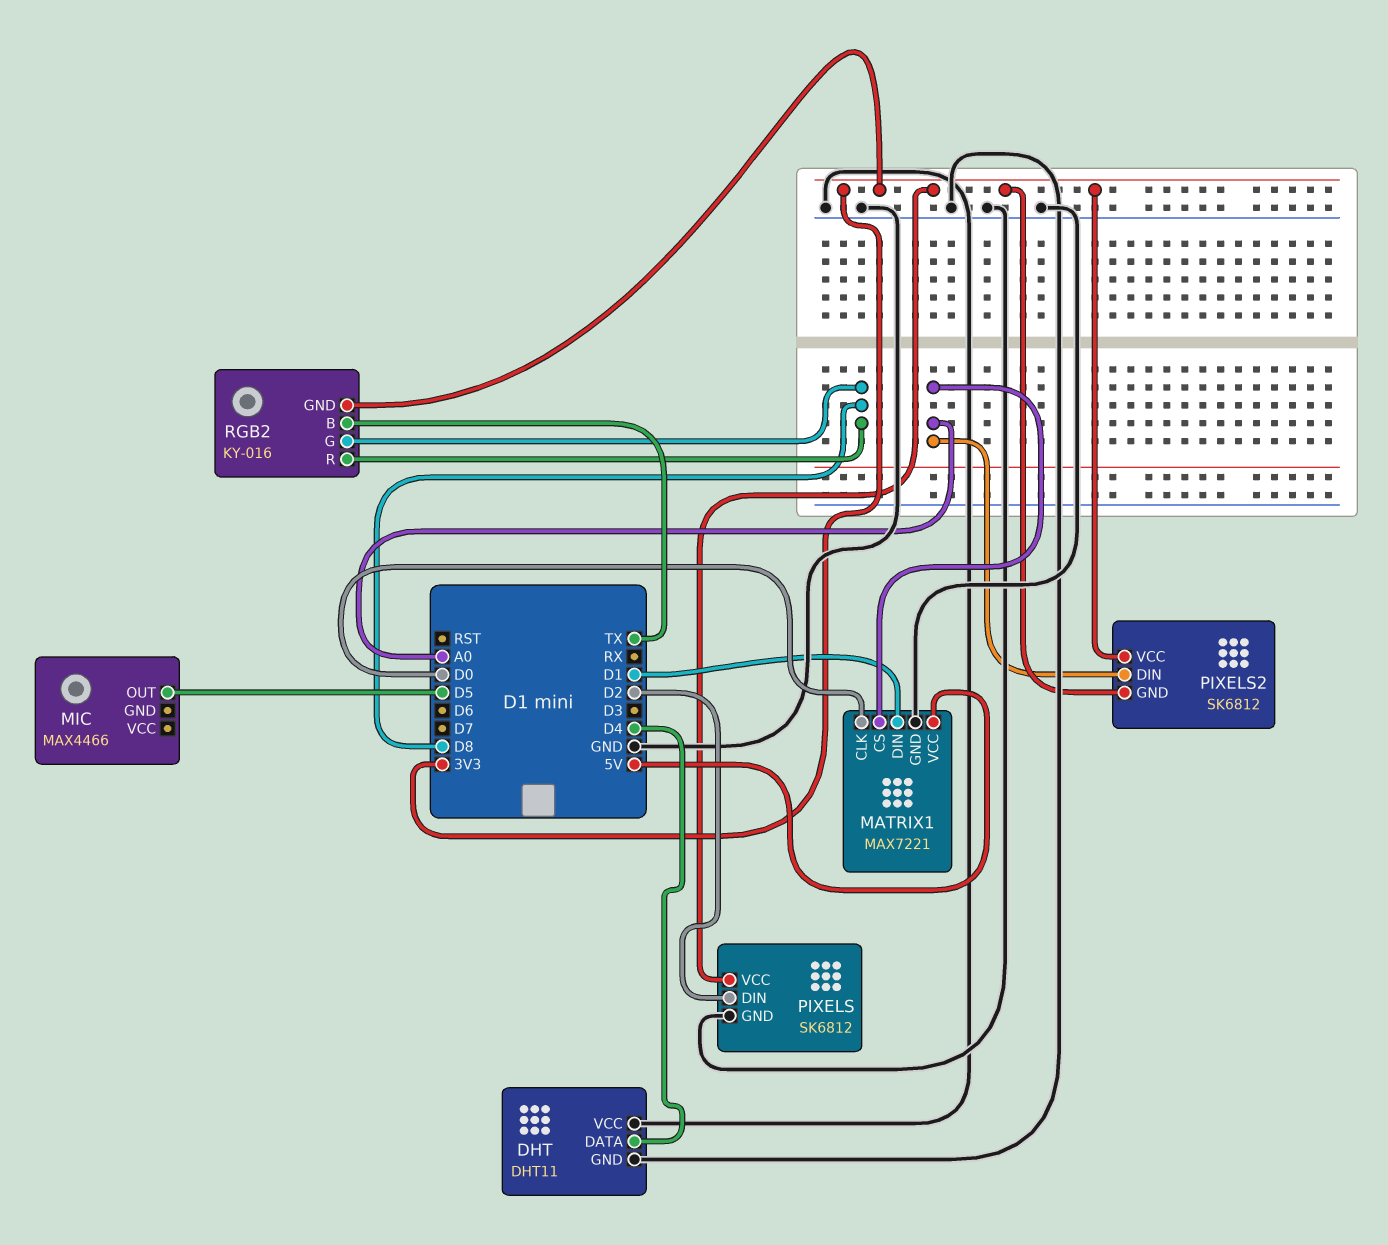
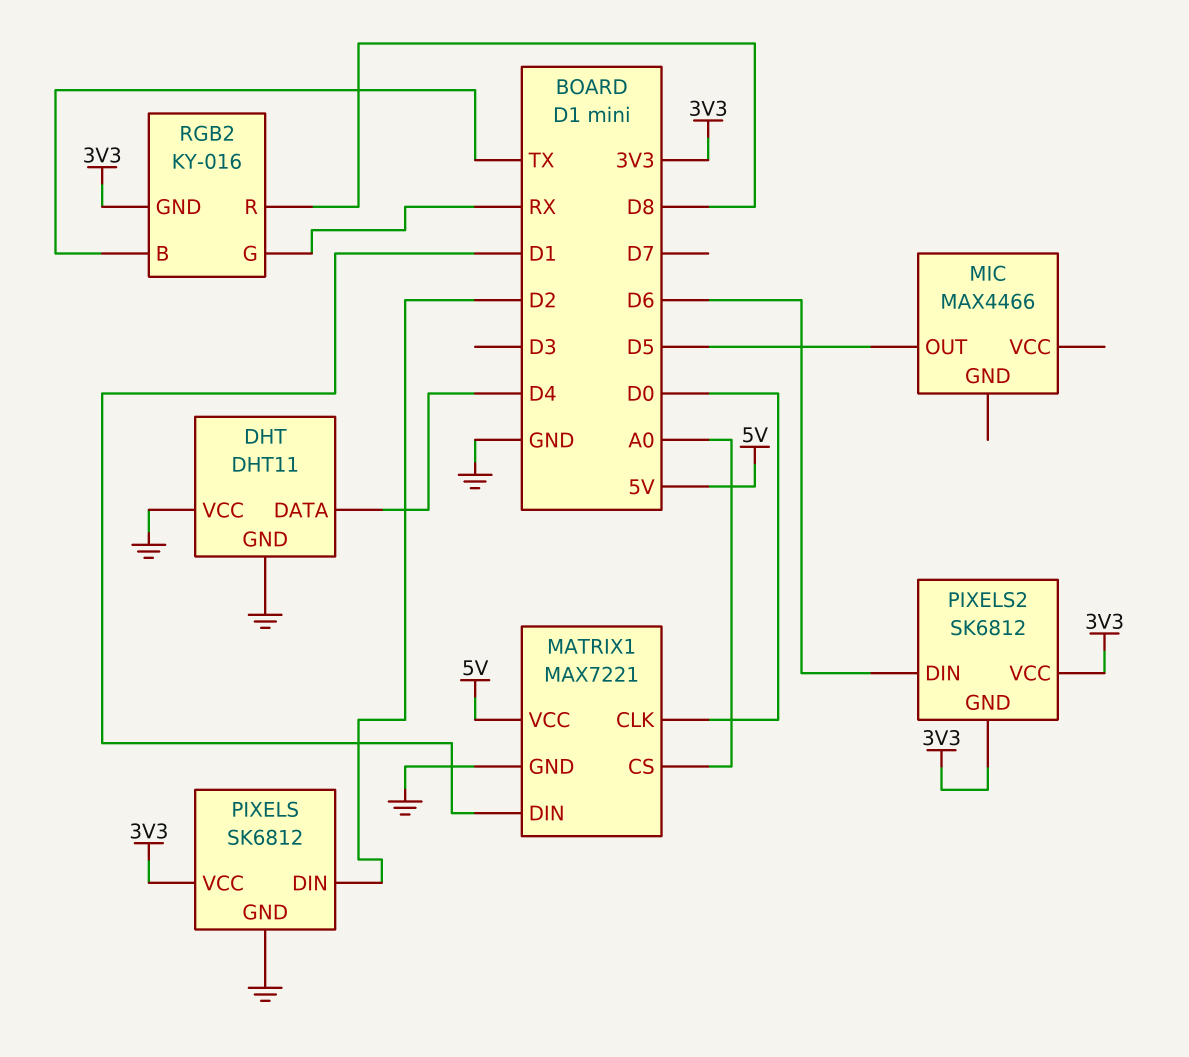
PIXELS2 pin DIN: A0 -> D6
RGB2 pin G: D8 -> RX

